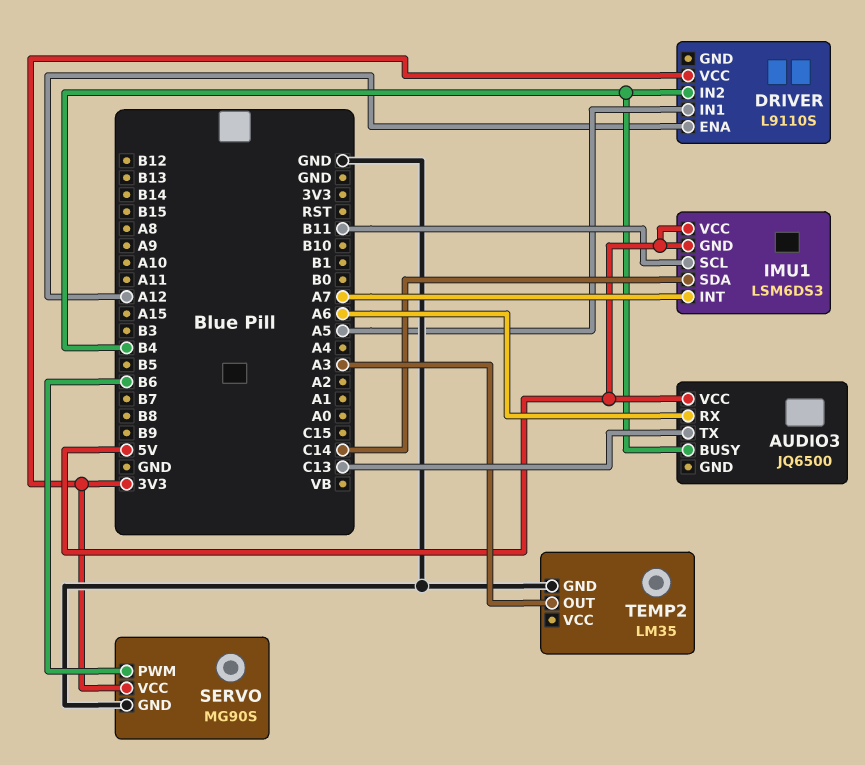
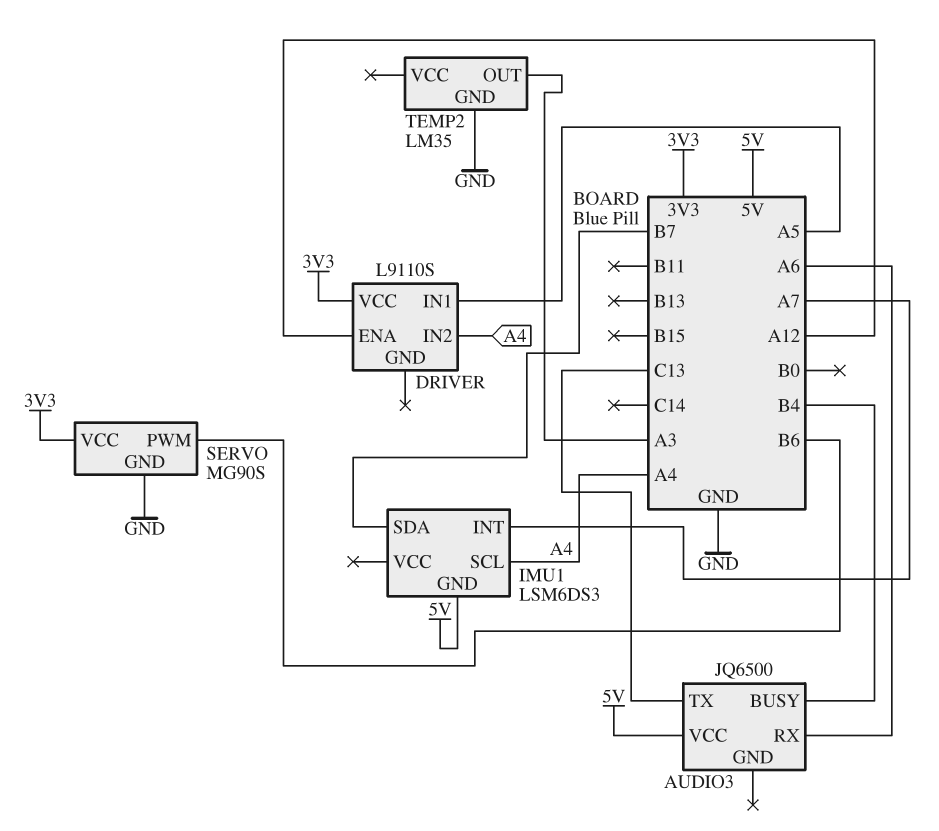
DRIVER pin IN2: B4 -> A4
IMU1 pin SCL: B11 -> A4
IMU1 pin SDA: C14 -> B7
IMU1 pin VCC: 5V -> none

